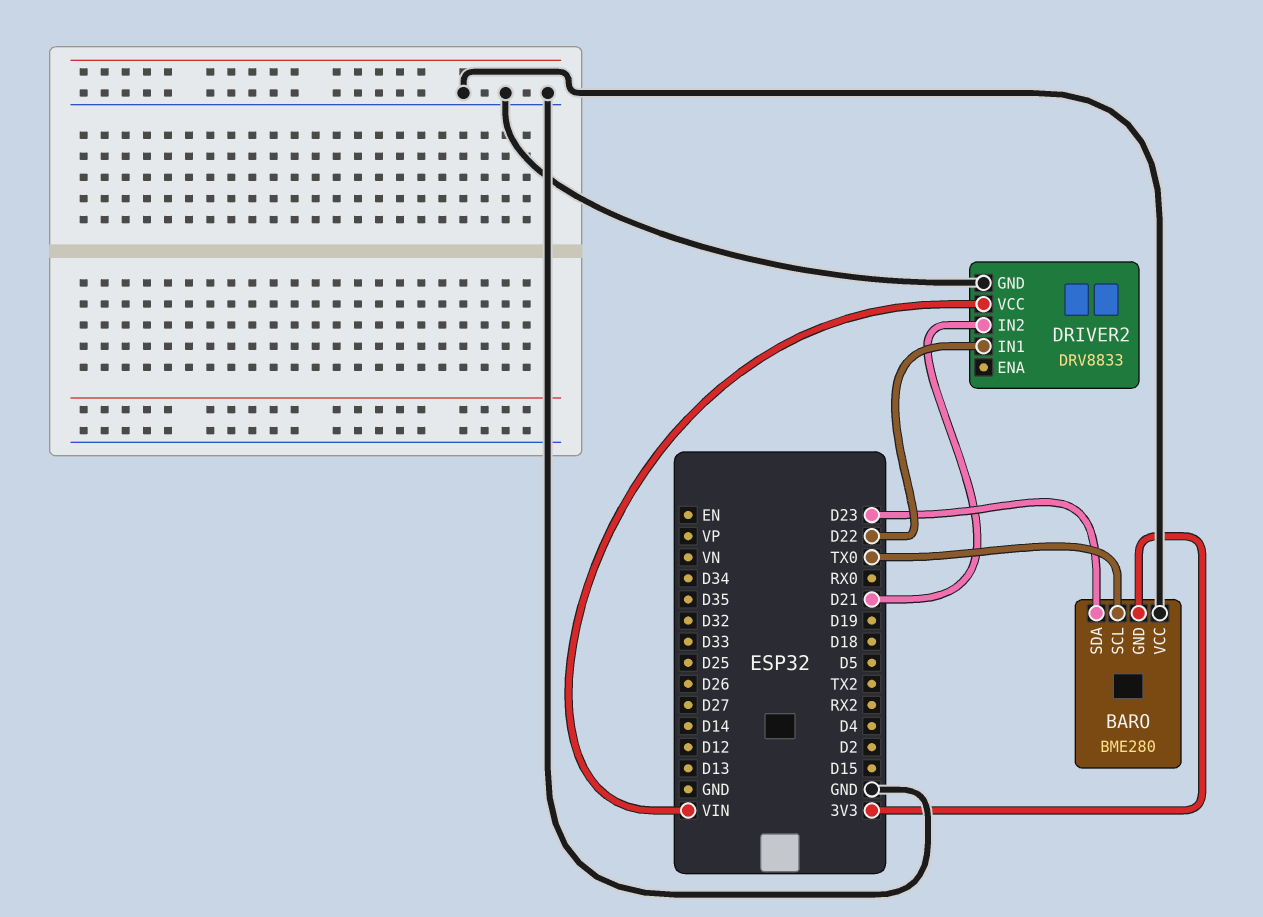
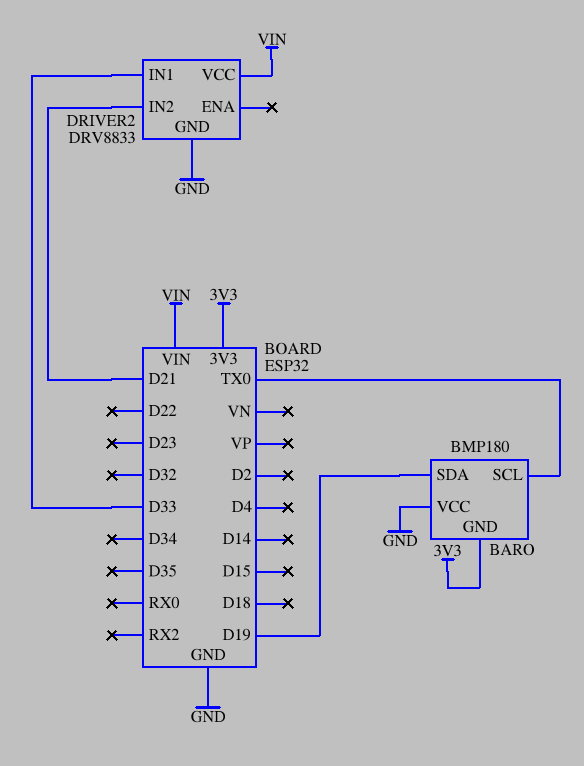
BARO: BME280 -> BMP180
BARO pin SDA: D23 -> D19
DRIVER2 pin IN1: D22 -> D33

